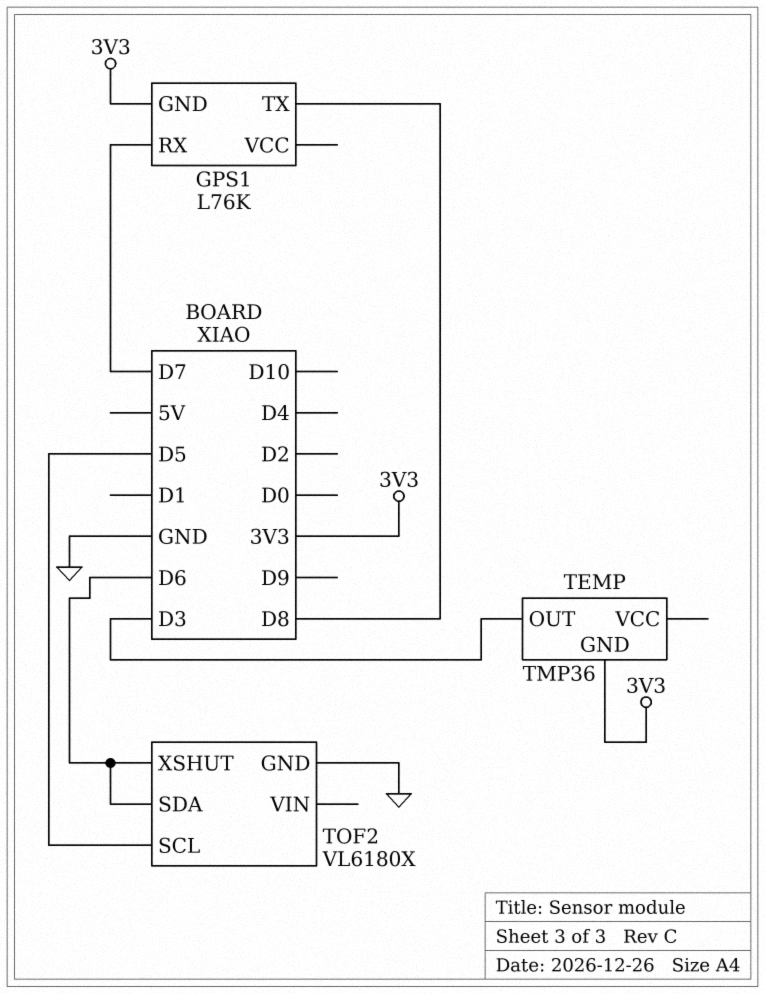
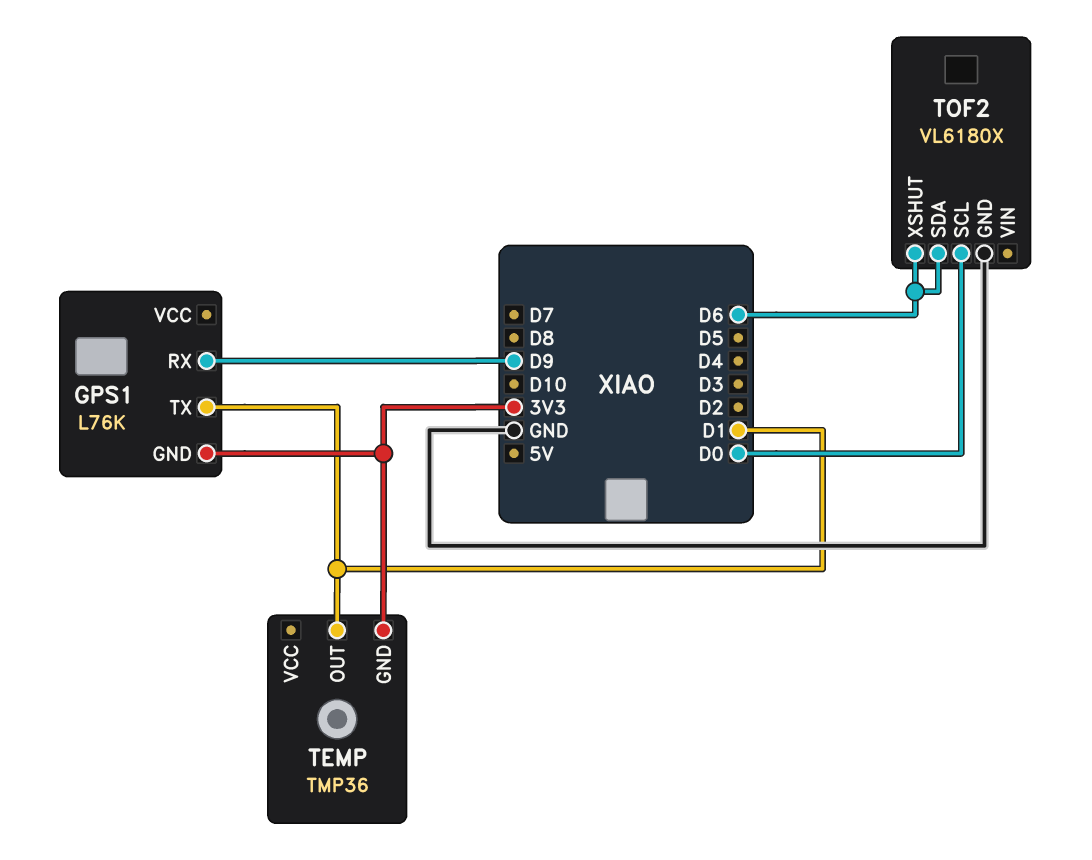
GPS1 pin RX: D7 -> D9
GPS1 pin TX: D8 -> D1
TEMP pin OUT: D3 -> D1
TOF2 pin SCL: D5 -> D0

